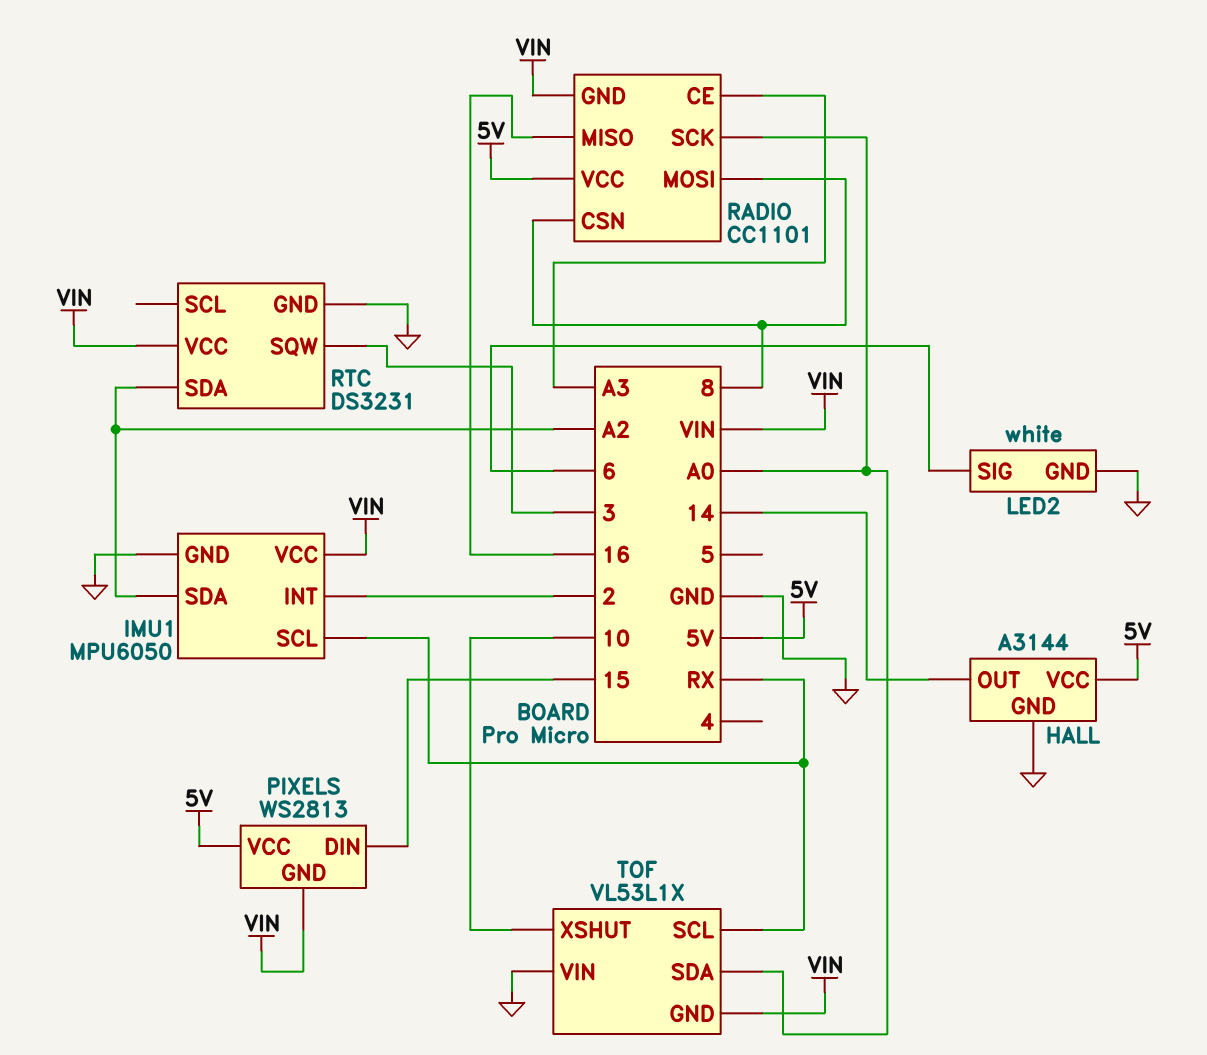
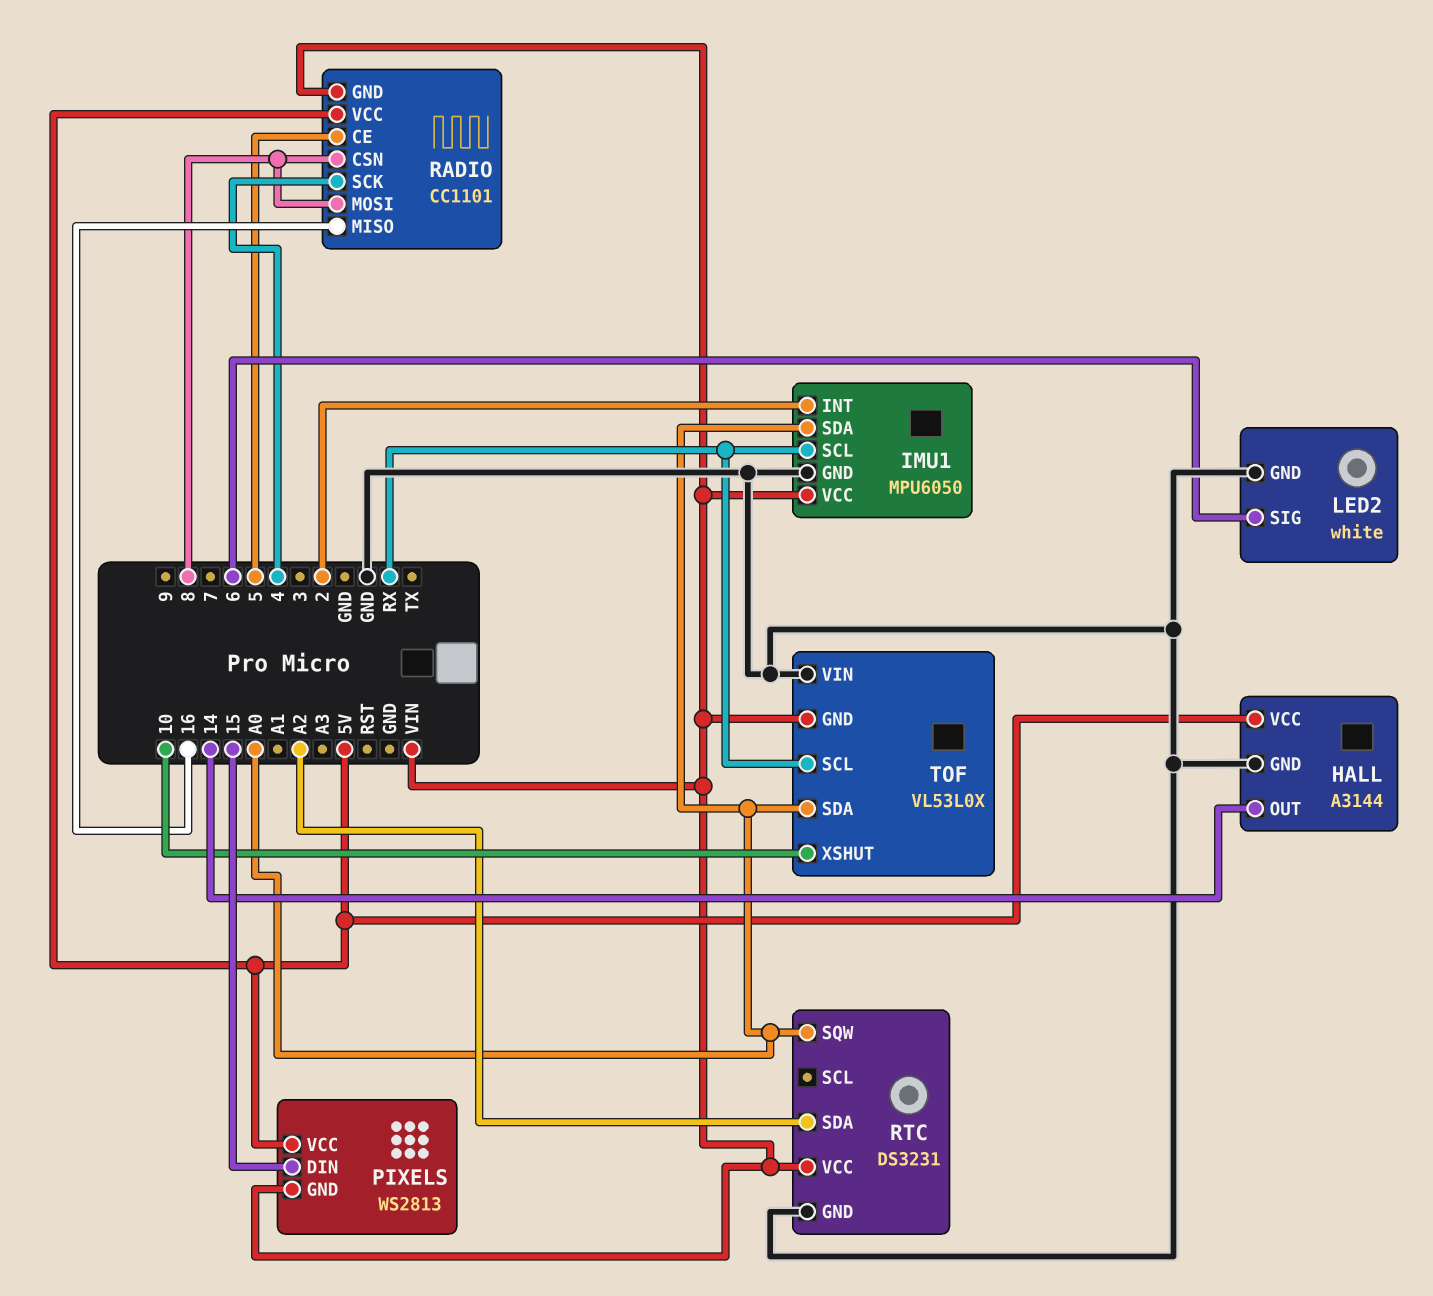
IMU1 pin SDA: A2 -> A0
RADIO pin CE: A3 -> 5
RADIO pin SCK: A0 -> 4
RTC pin SQW: 3 -> A0
TOF: VL53L1X -> VL53L0X

